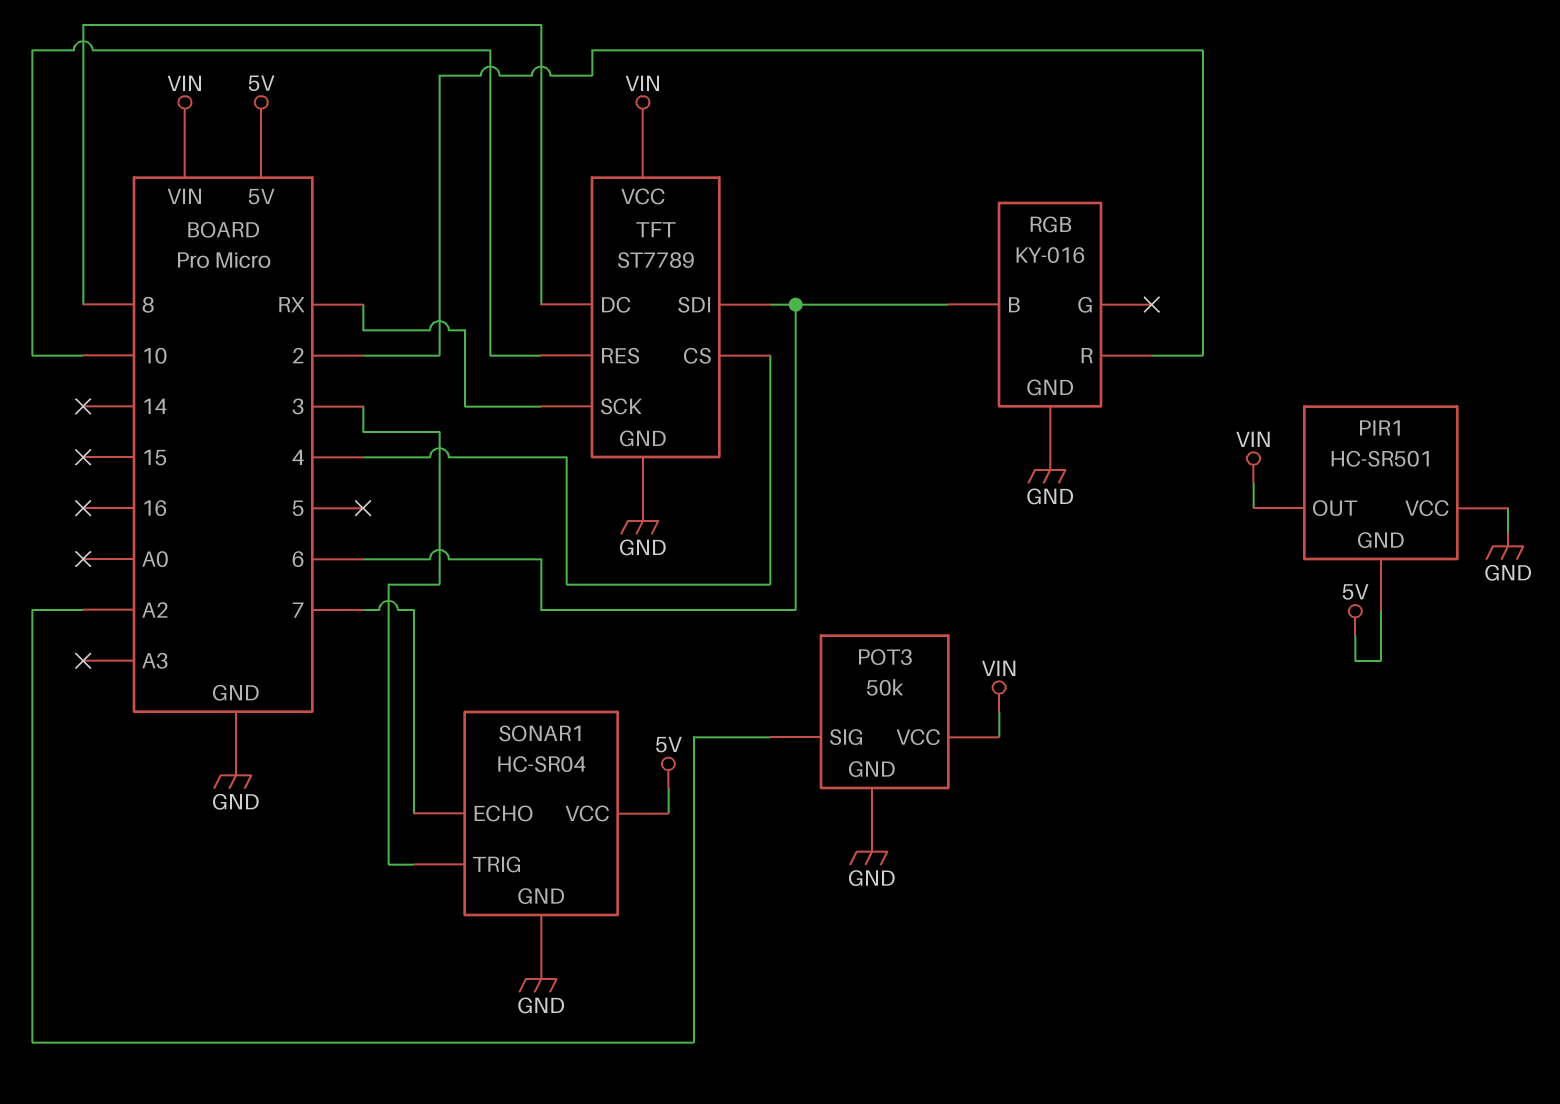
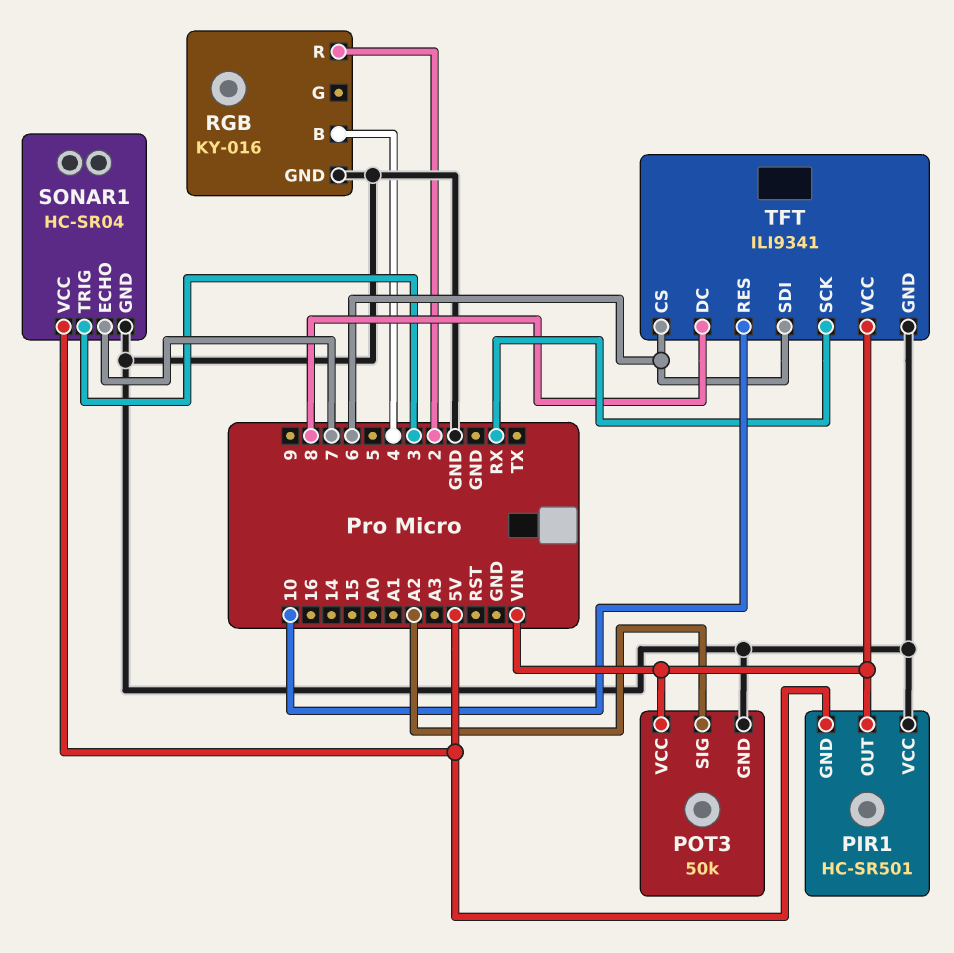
RGB pin B: 6 -> 4
TFT: ST7789 -> ILI9341
TFT pin CS: 4 -> 6

